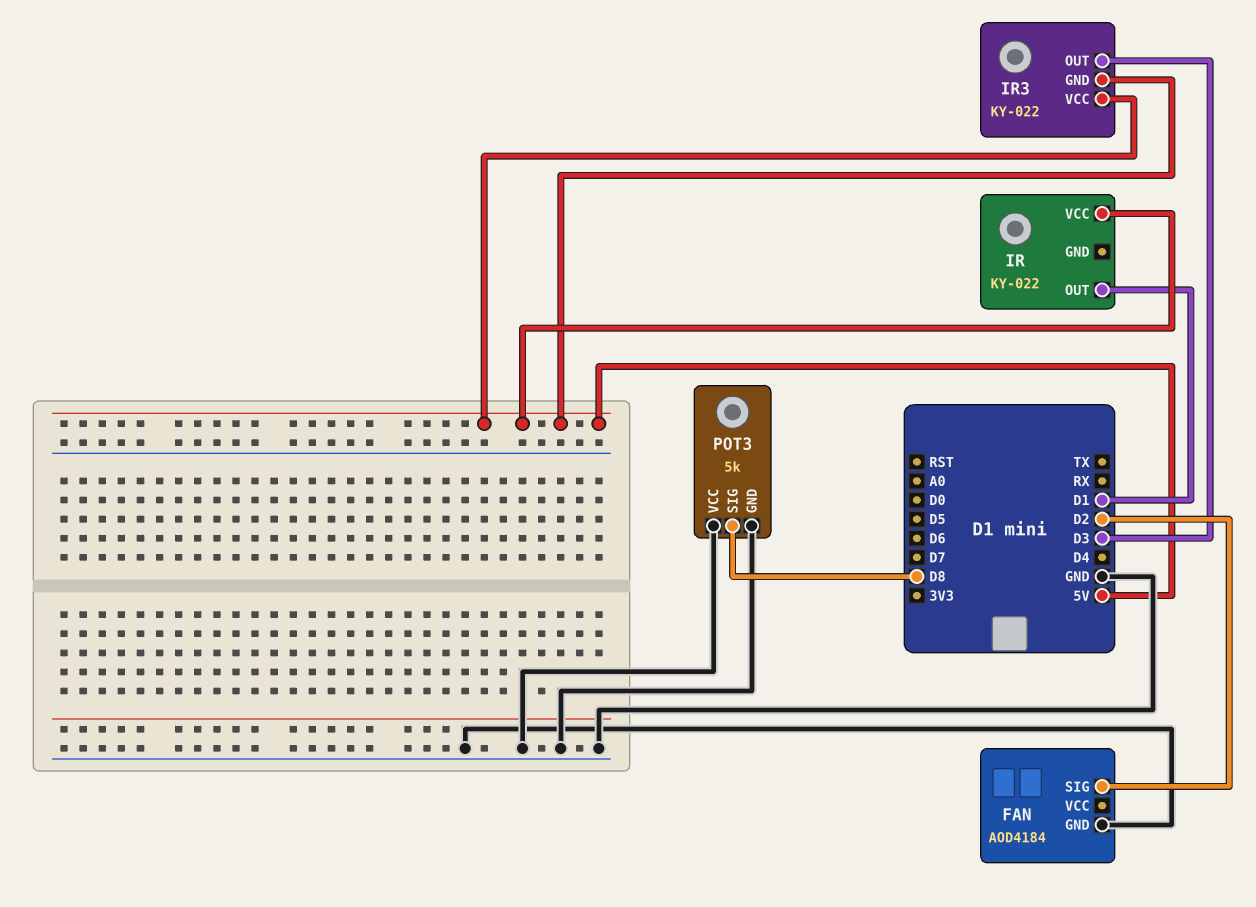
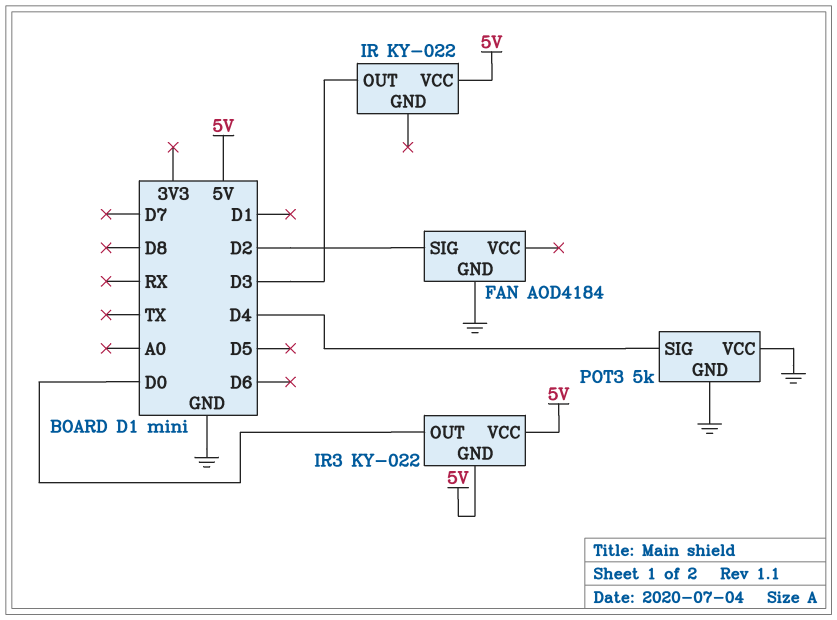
IR pin OUT: D1 -> D3
IR3 pin OUT: D3 -> D0
POT3 pin SIG: D8 -> D4

